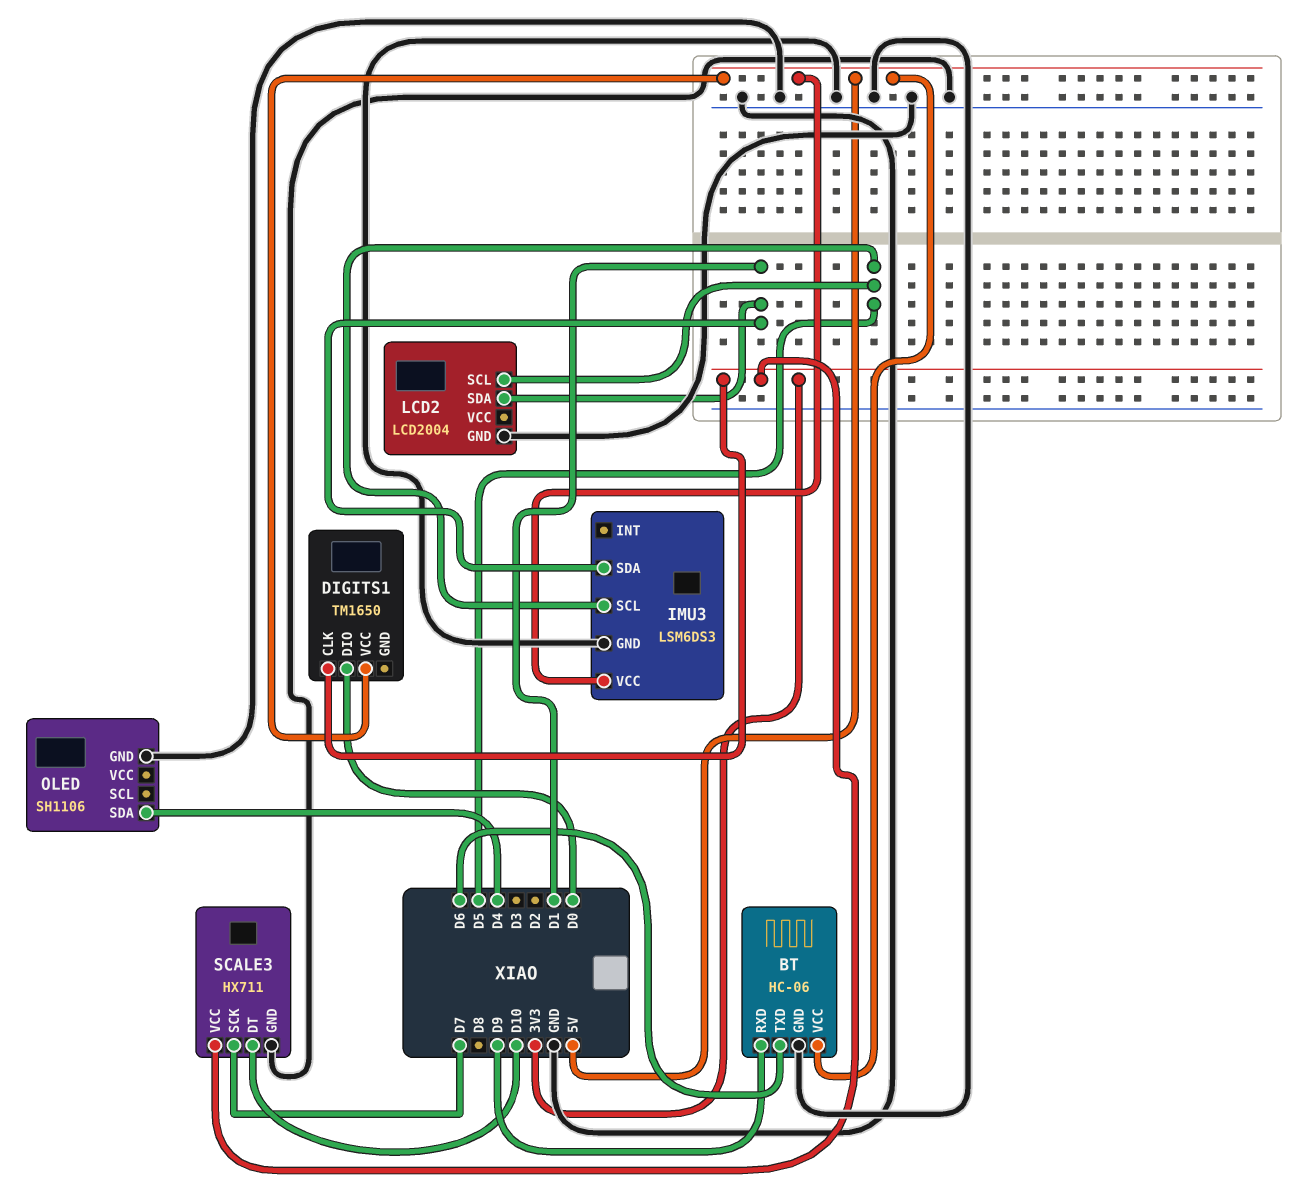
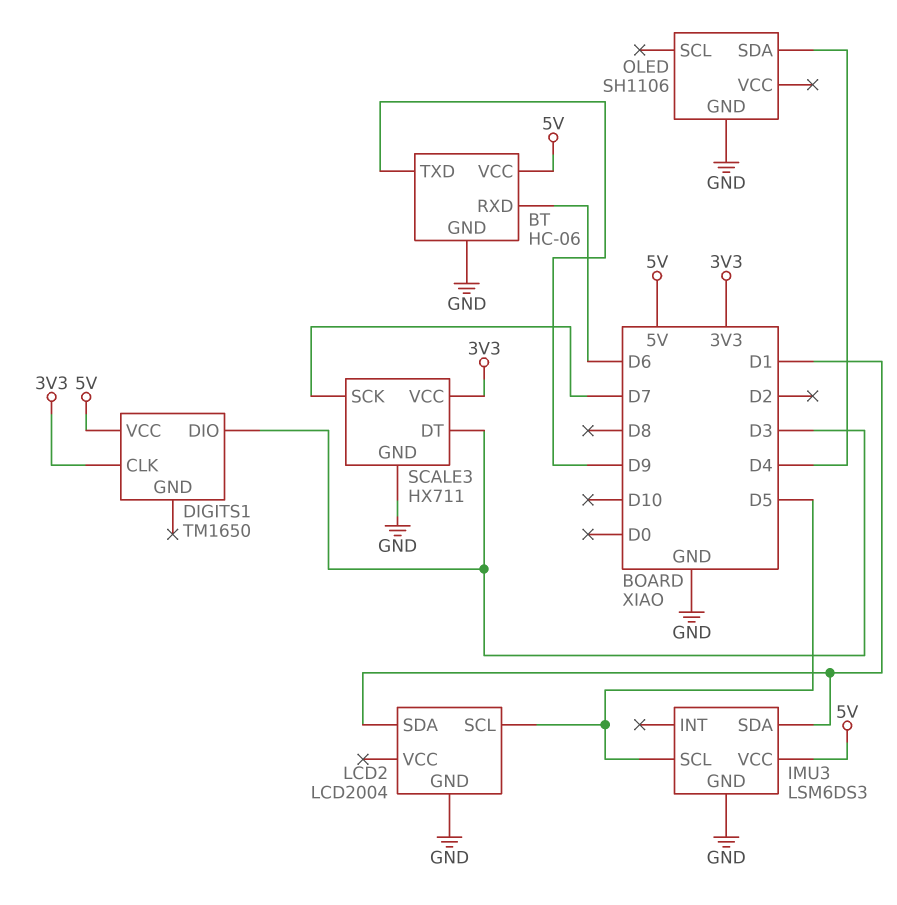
BT pin RXD: D9 -> D6
BT pin TXD: D6 -> D9
DIGITS1 pin DIO: D0 -> D3
SCALE3 pin DT: D10 -> D3

